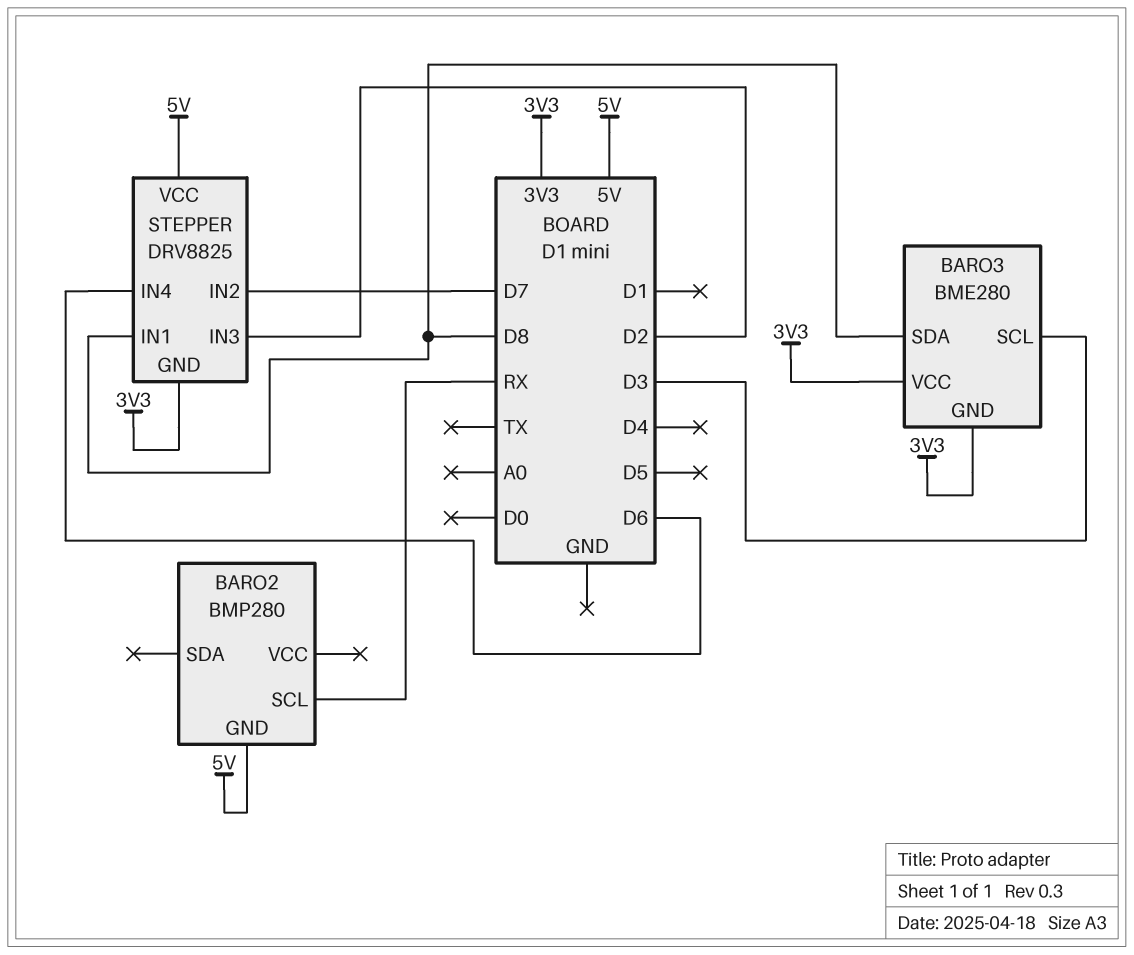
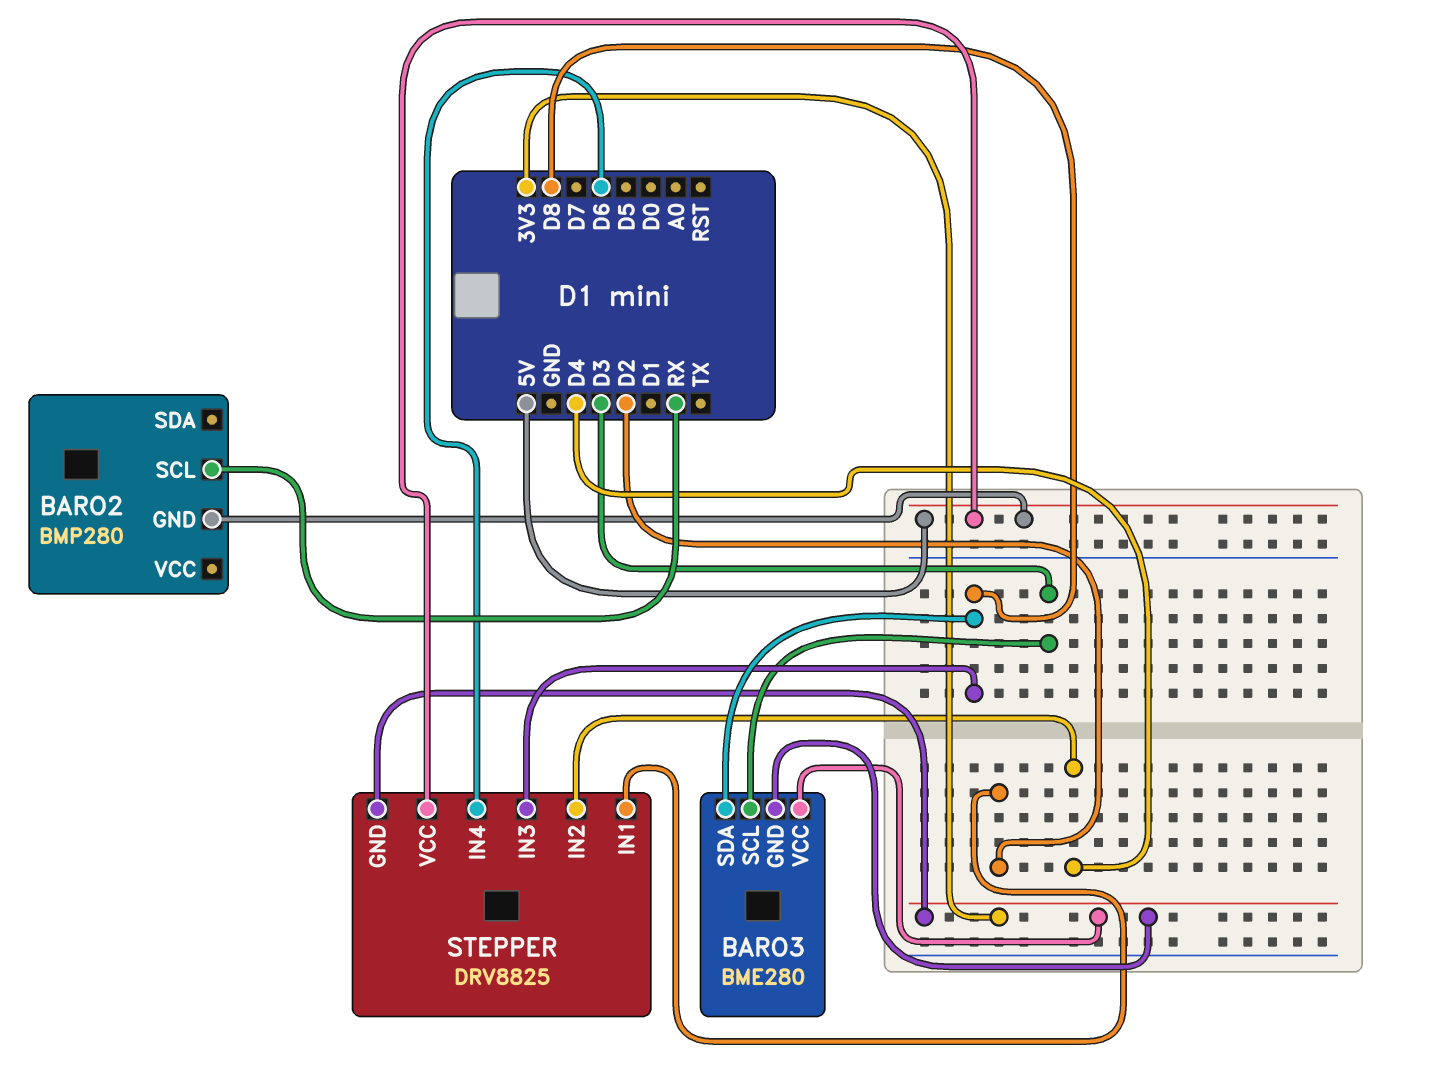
STEPPER pin IN1: D8 -> D2
STEPPER pin IN2: D7 -> D4
STEPPER pin IN3: D2 -> D8

